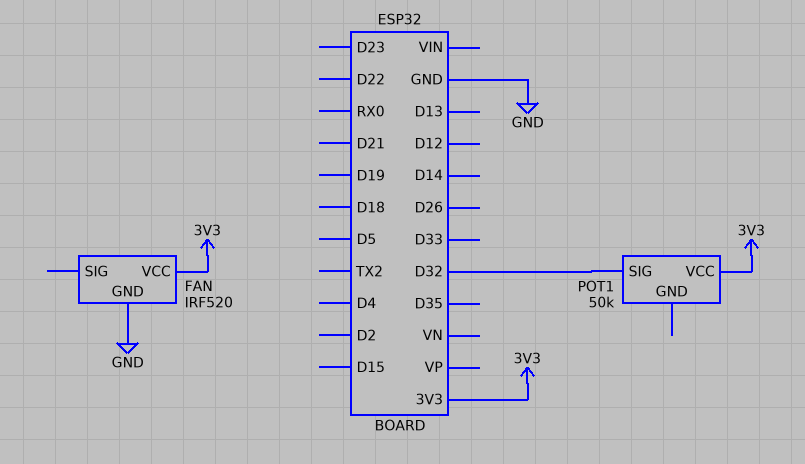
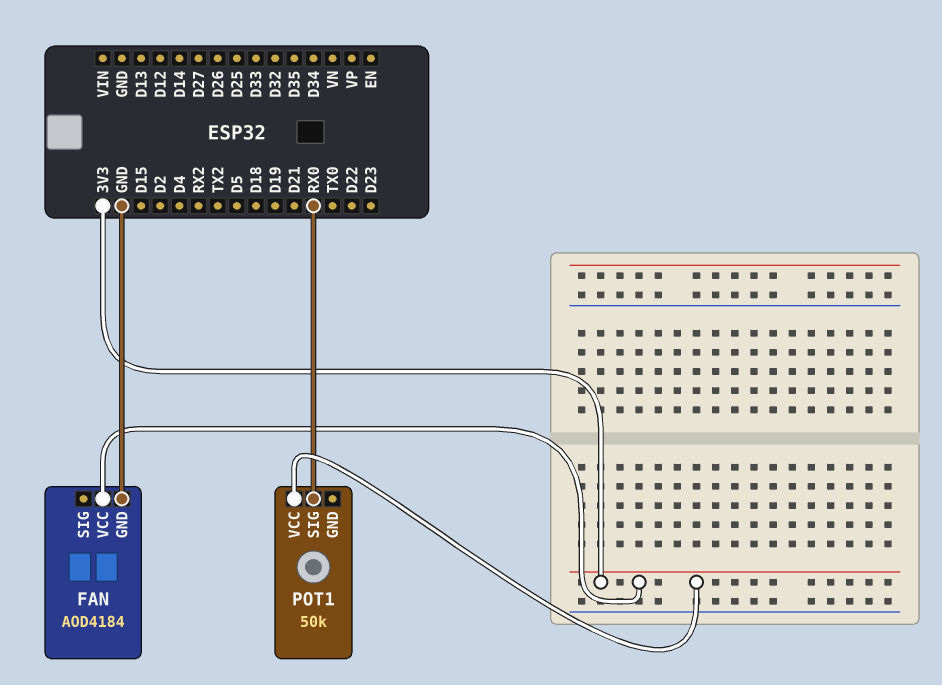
FAN: IRF520 -> AOD4184
POT1 pin SIG: D32 -> RX0

